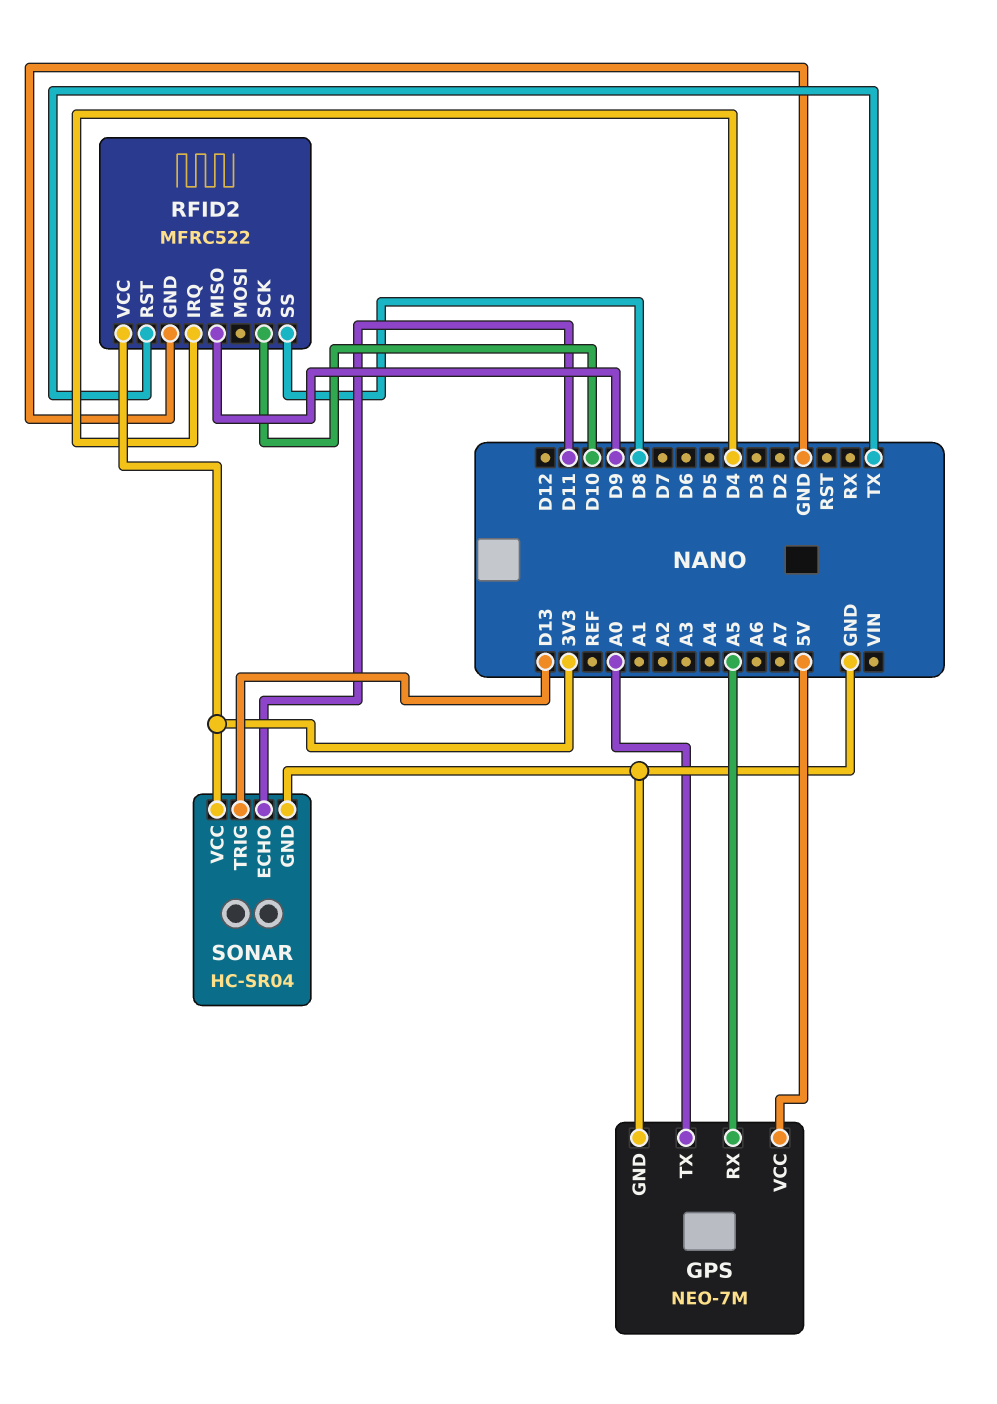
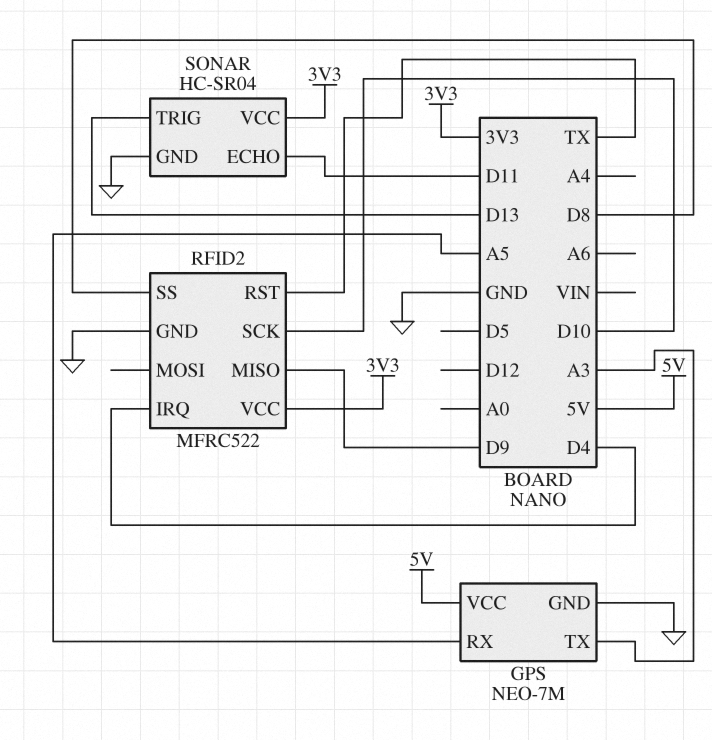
GPS pin TX: A0 -> A3

